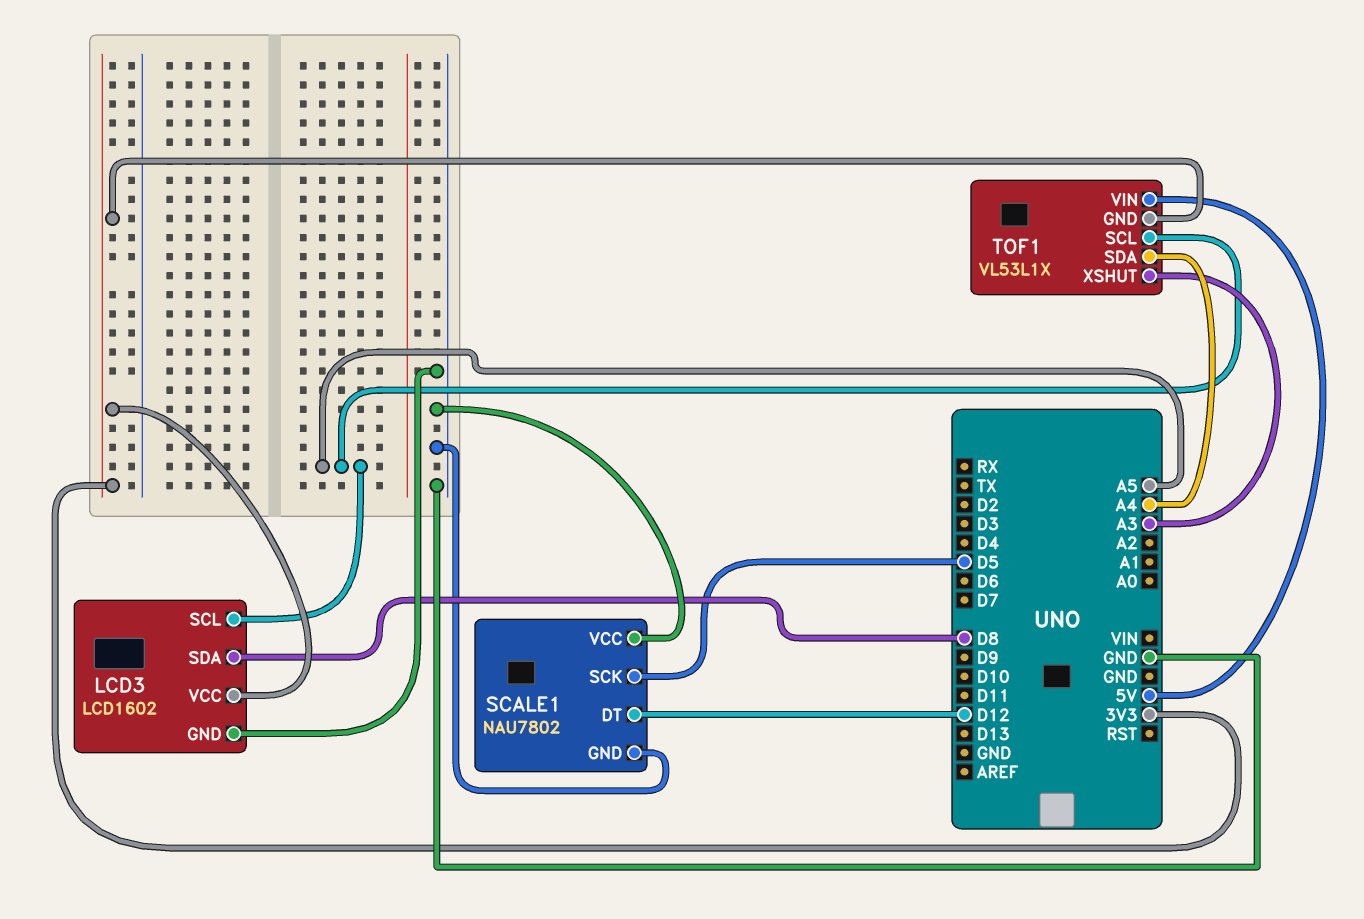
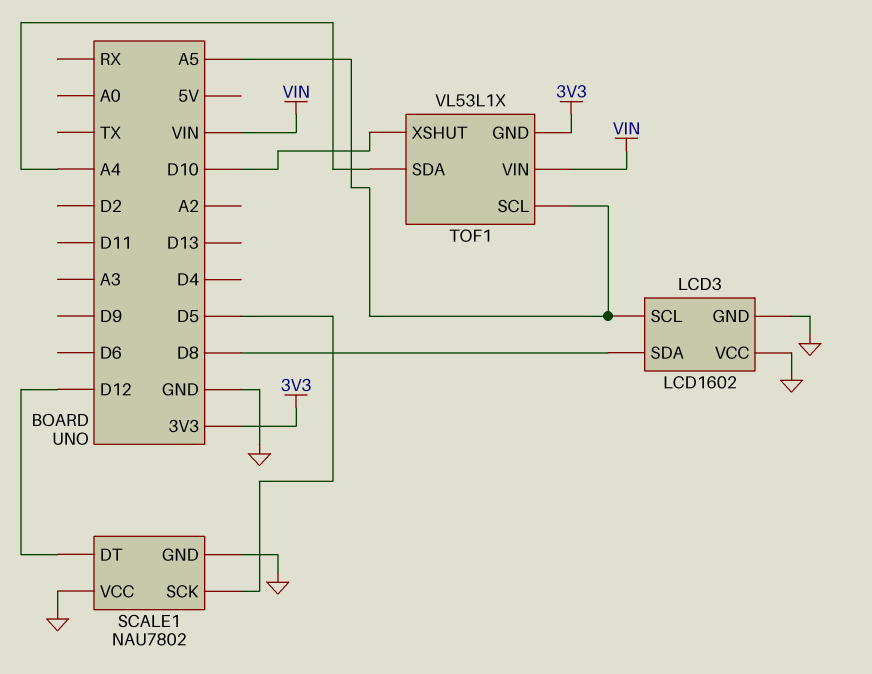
LCD3 pin VCC: 3V3 -> GND
TOF1 pin VIN: 5V -> VIN
TOF1 pin XSHUT: A3 -> D10

